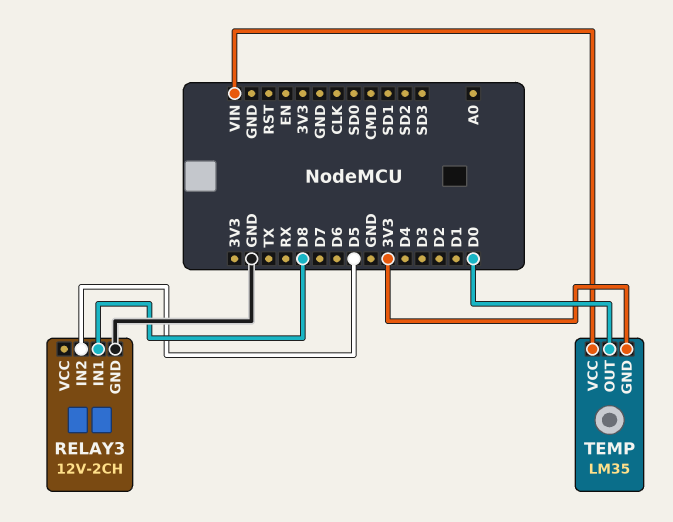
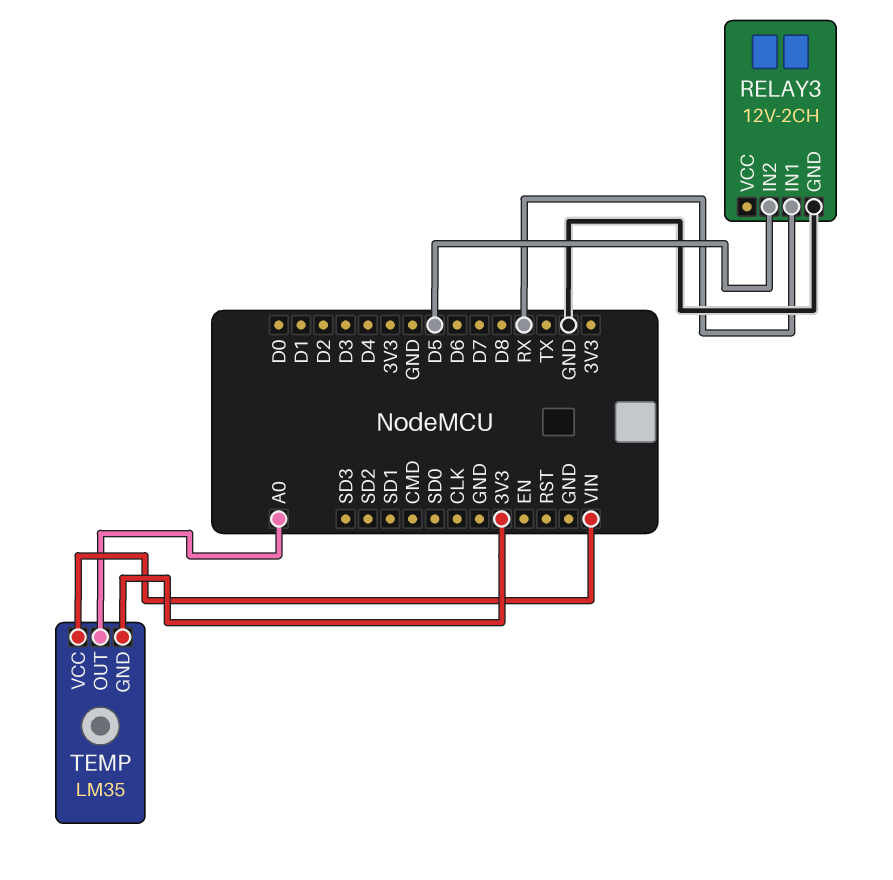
RELAY3 pin IN1: D8 -> RX
TEMP pin OUT: D0 -> A0

